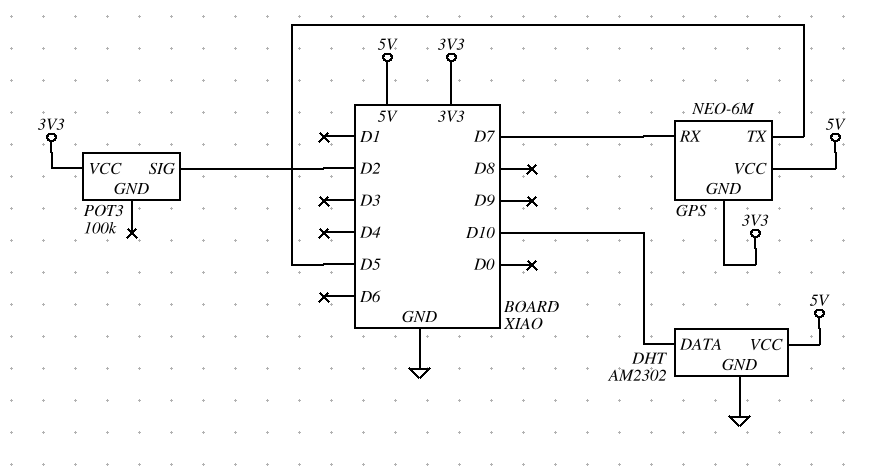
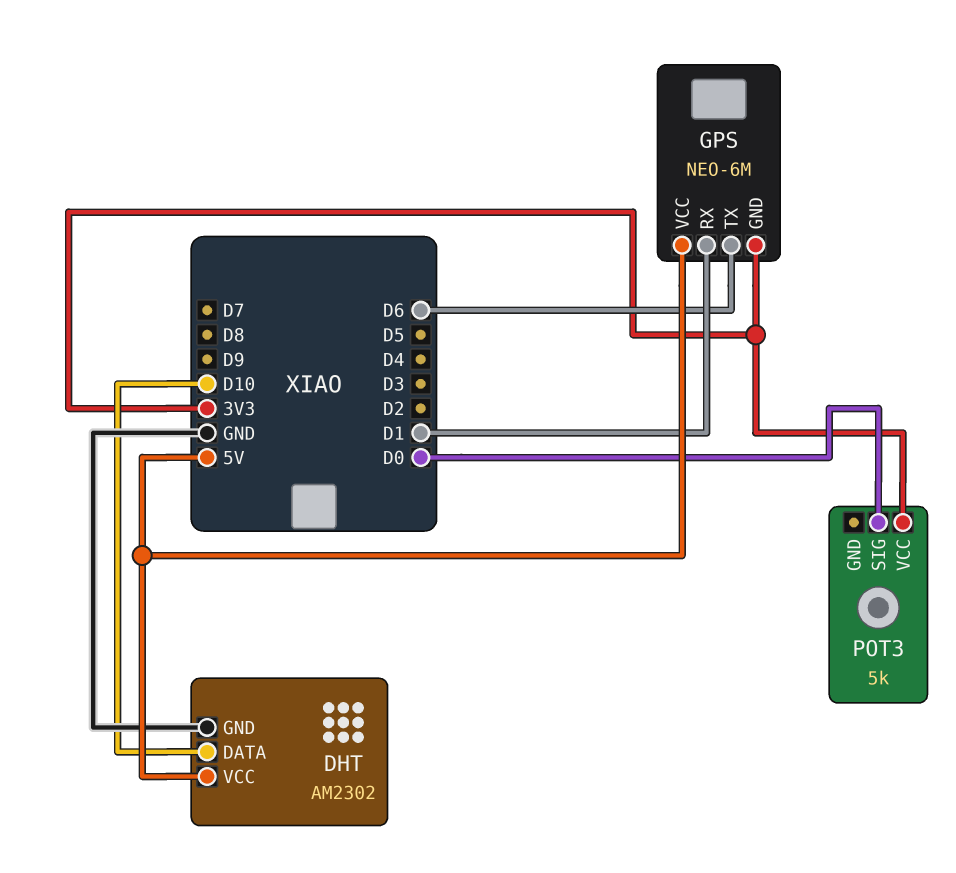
GPS pin RX: D7 -> D1
GPS pin TX: D5 -> D6
POT3: 100k -> 5k
POT3 pin SIG: D2 -> D0

